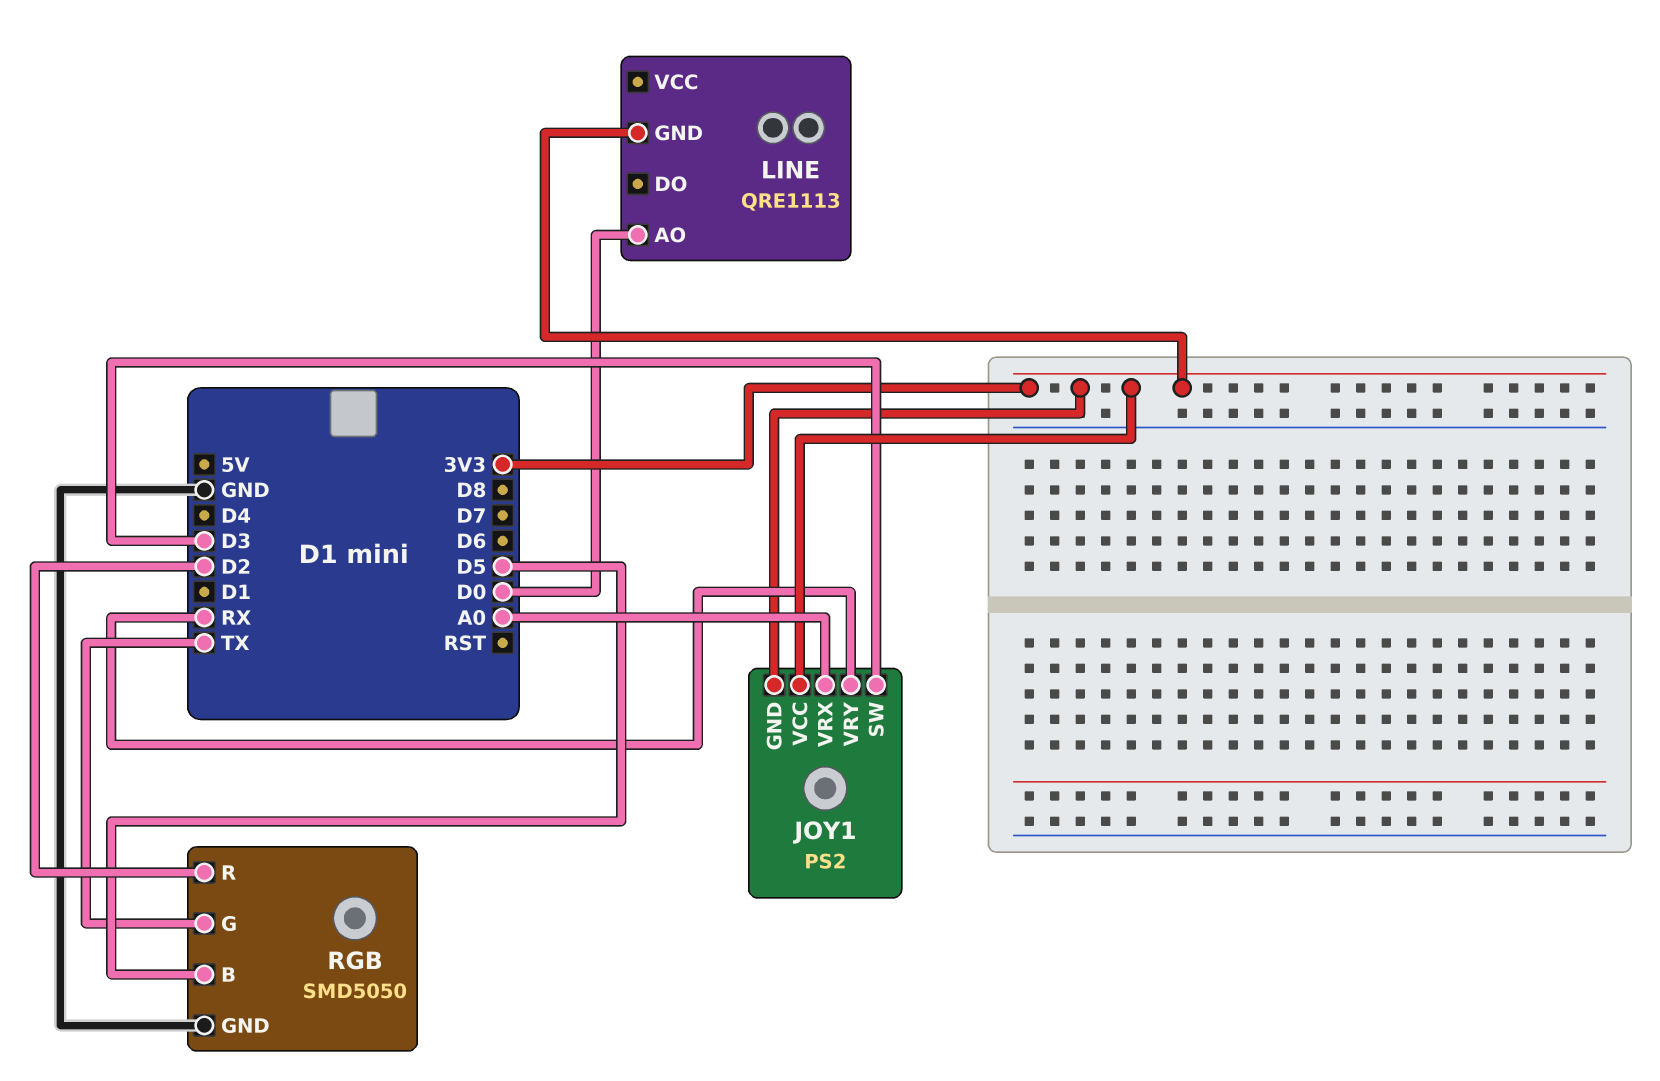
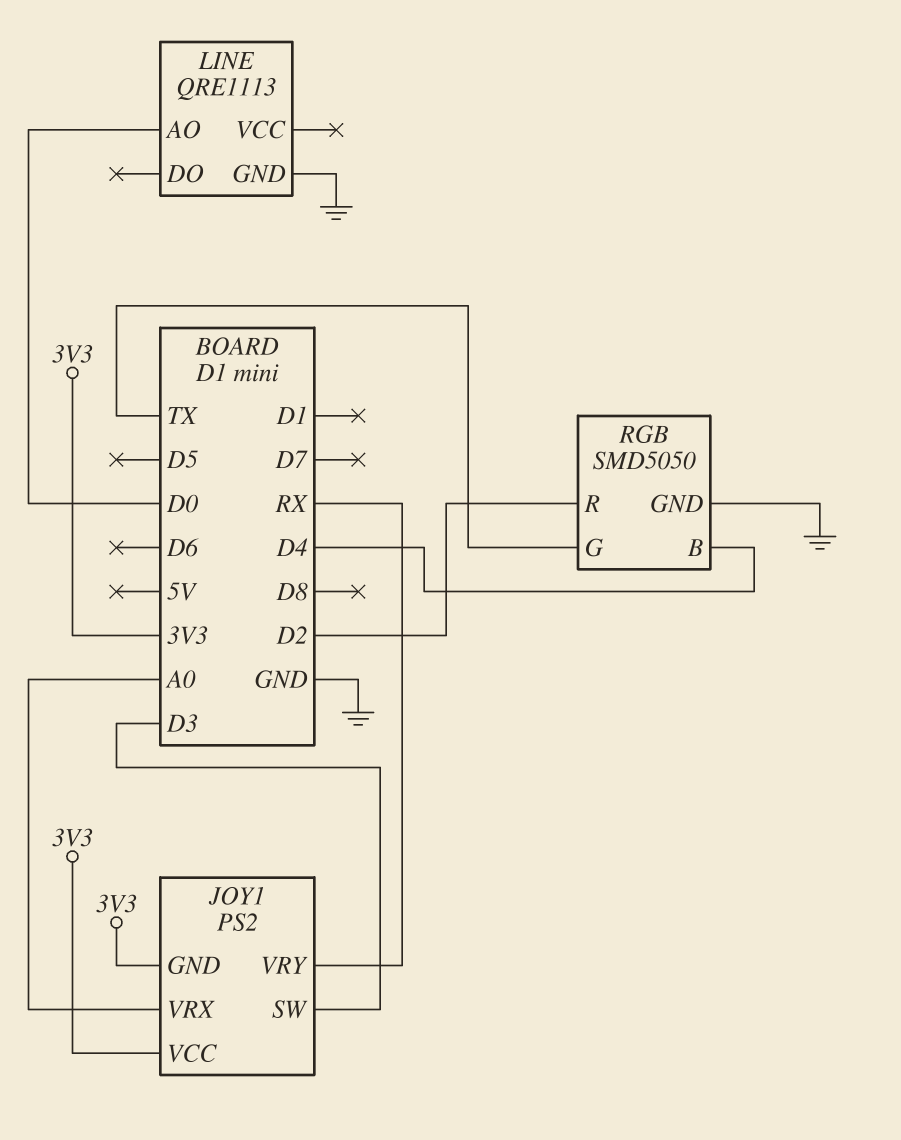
LINE pin GND: 3V3 -> GND
RGB pin B: D5 -> D4

